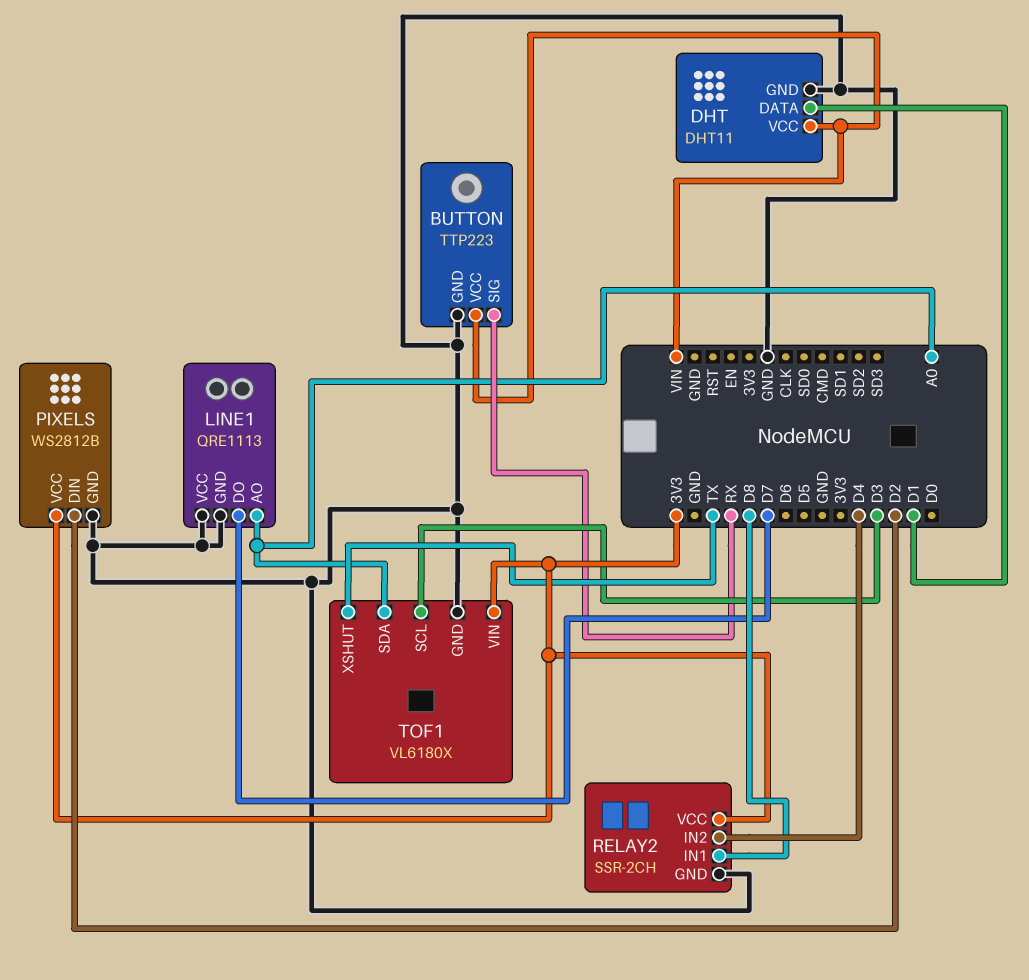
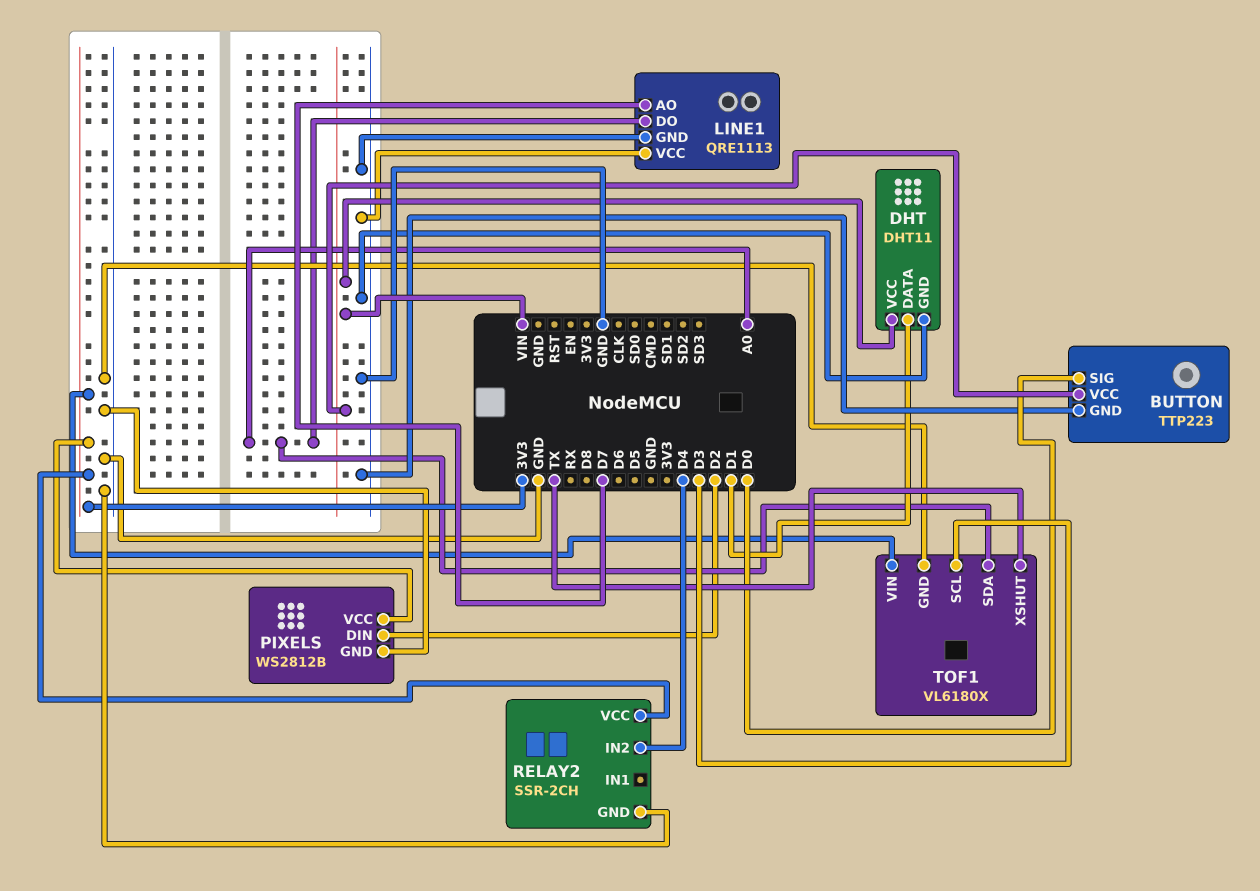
BUTTON pin SIG: RX -> D0
LINE1 pin AO: A0 -> D7
LINE1 pin DO: D7 -> A0
RELAY2 pin IN1: D8 -> none

